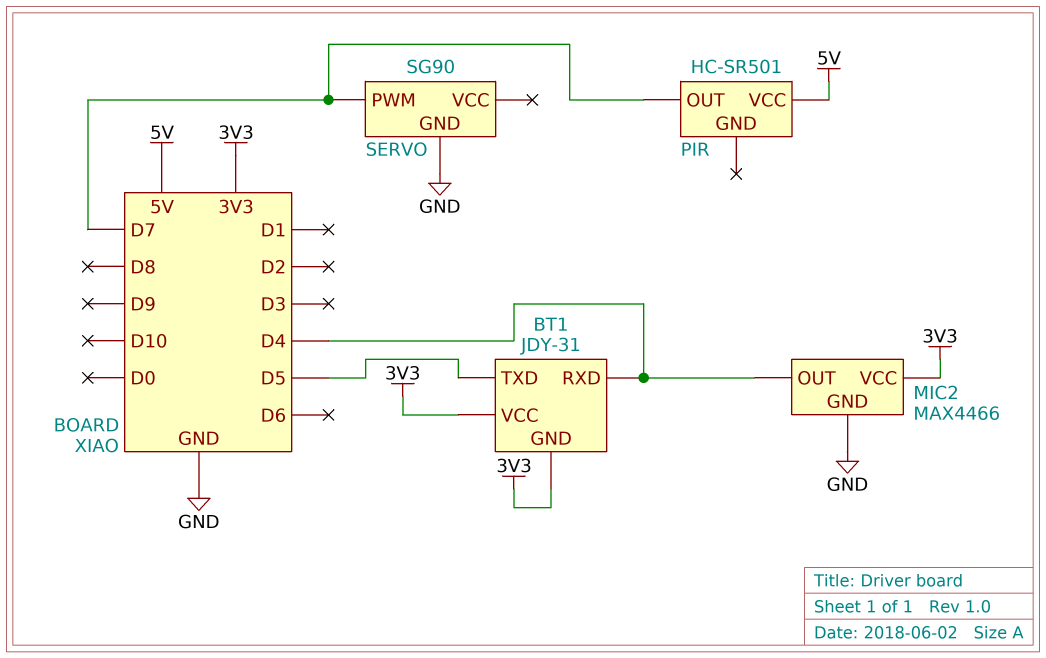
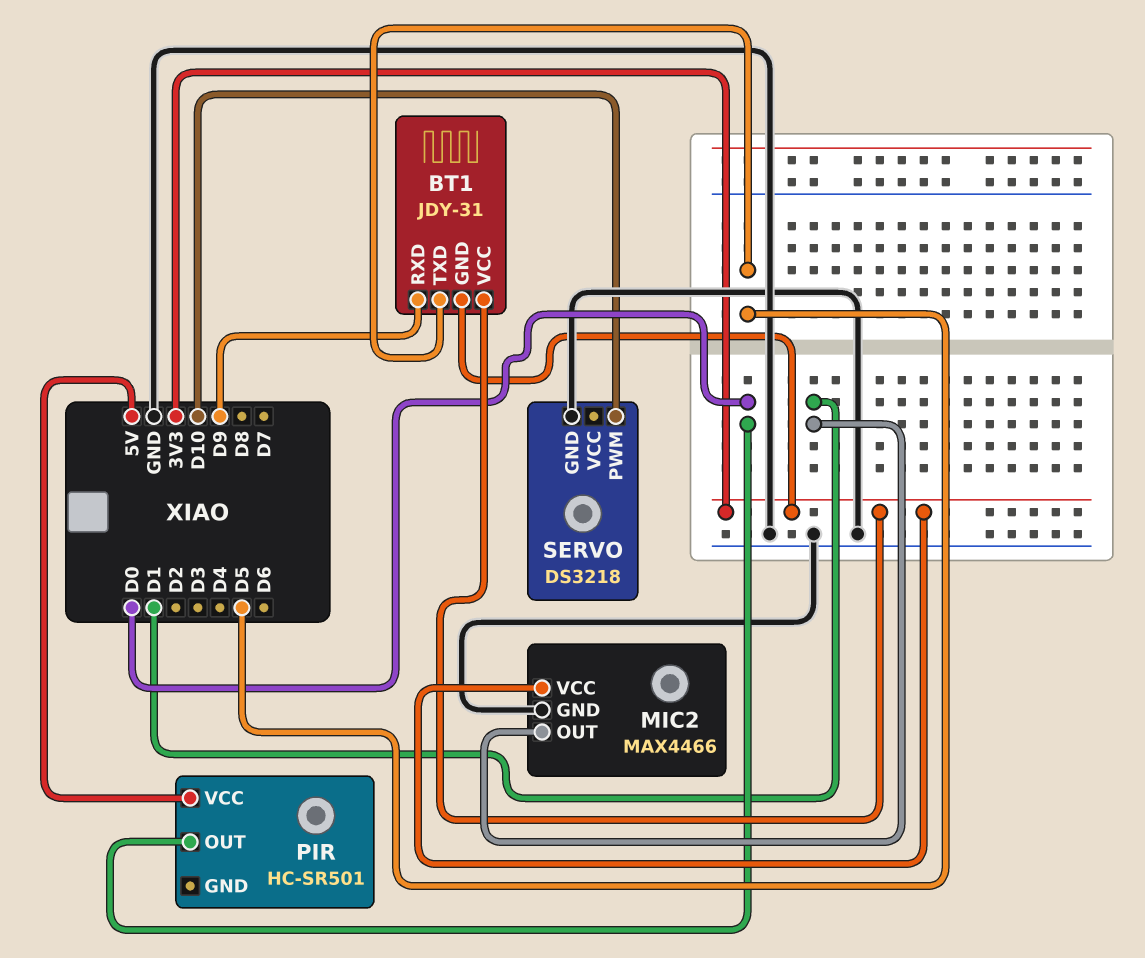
BT1 pin RXD: D4 -> D9
MIC2 pin OUT: D4 -> D1
PIR pin OUT: D7 -> D0
SERVO: SG90 -> DS3218
SERVO pin PWM: D7 -> D10

